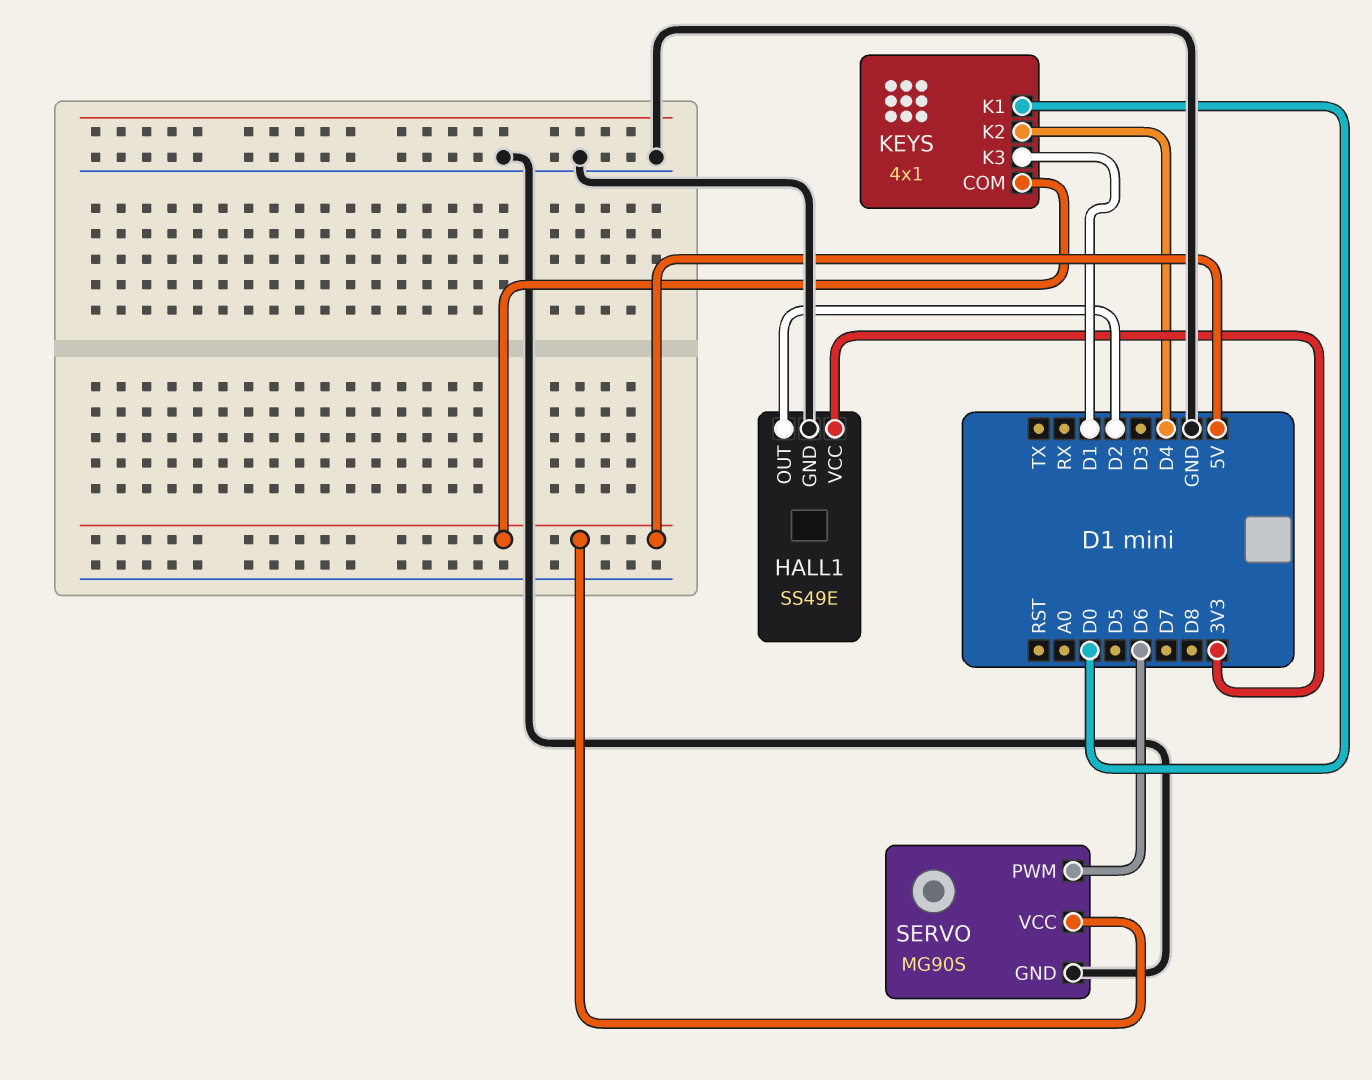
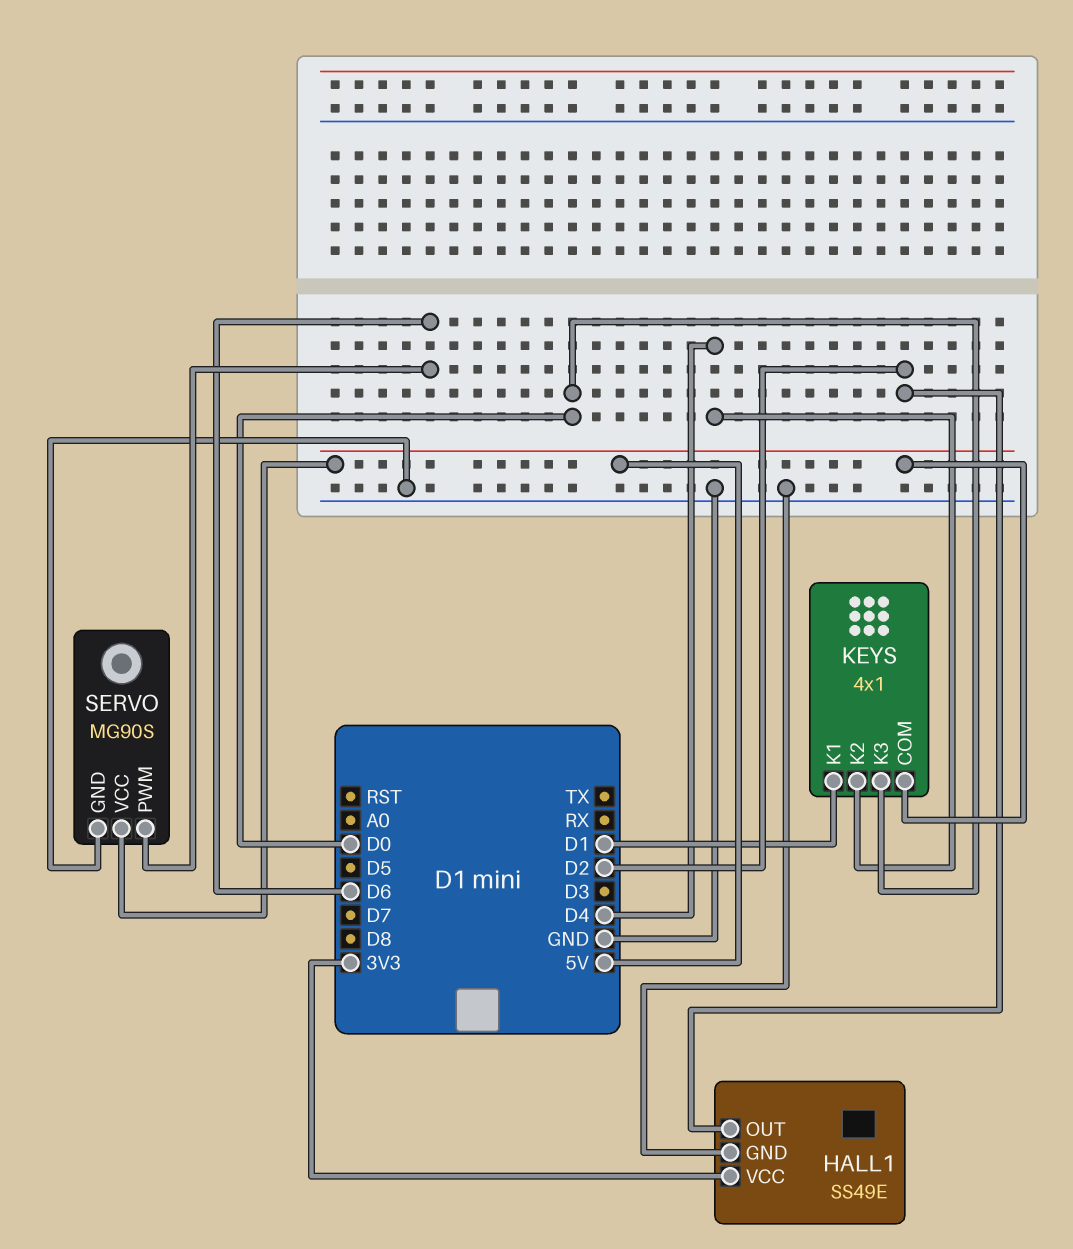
KEYS pin K1: D0 -> D1
KEYS pin K3: D1 -> D0

